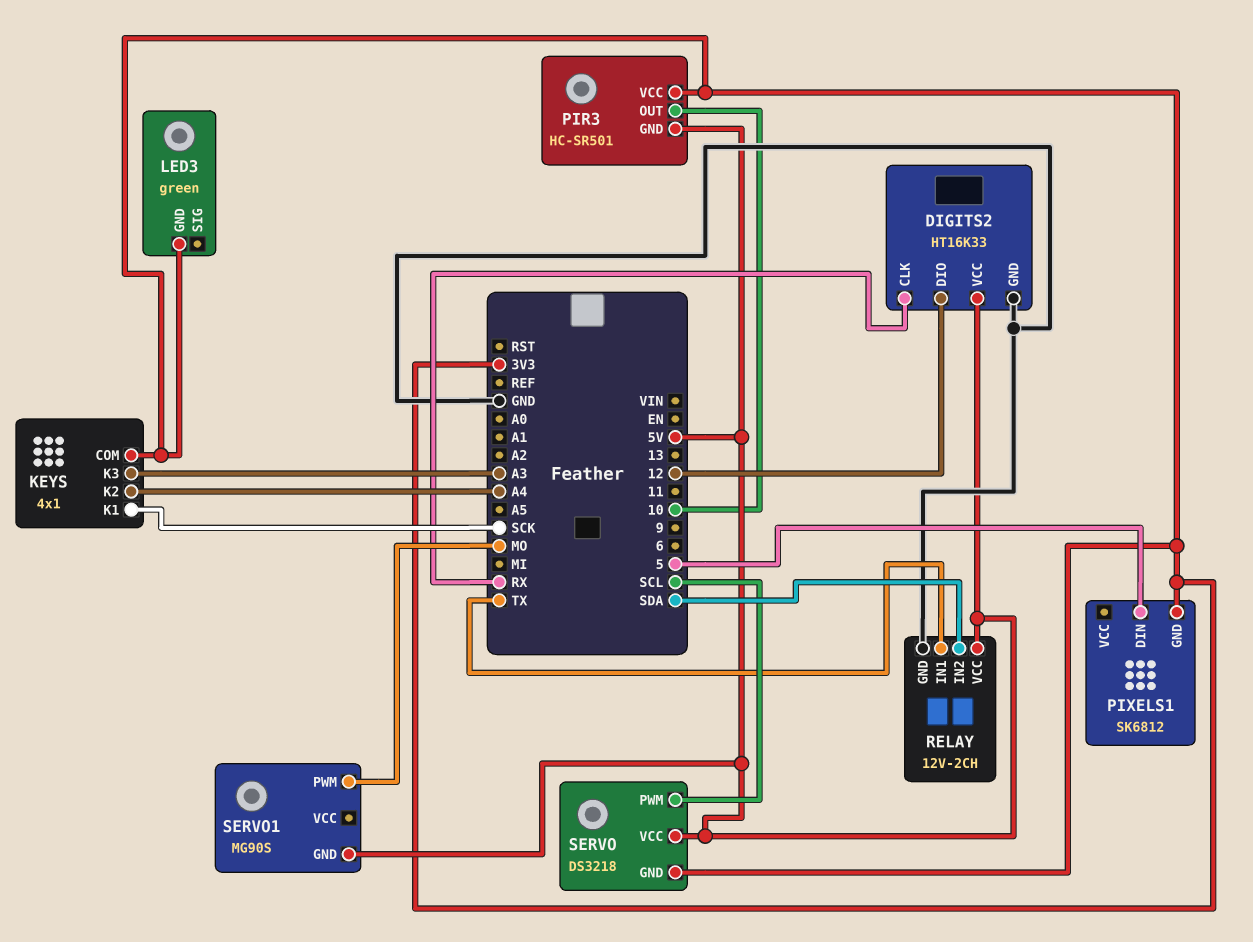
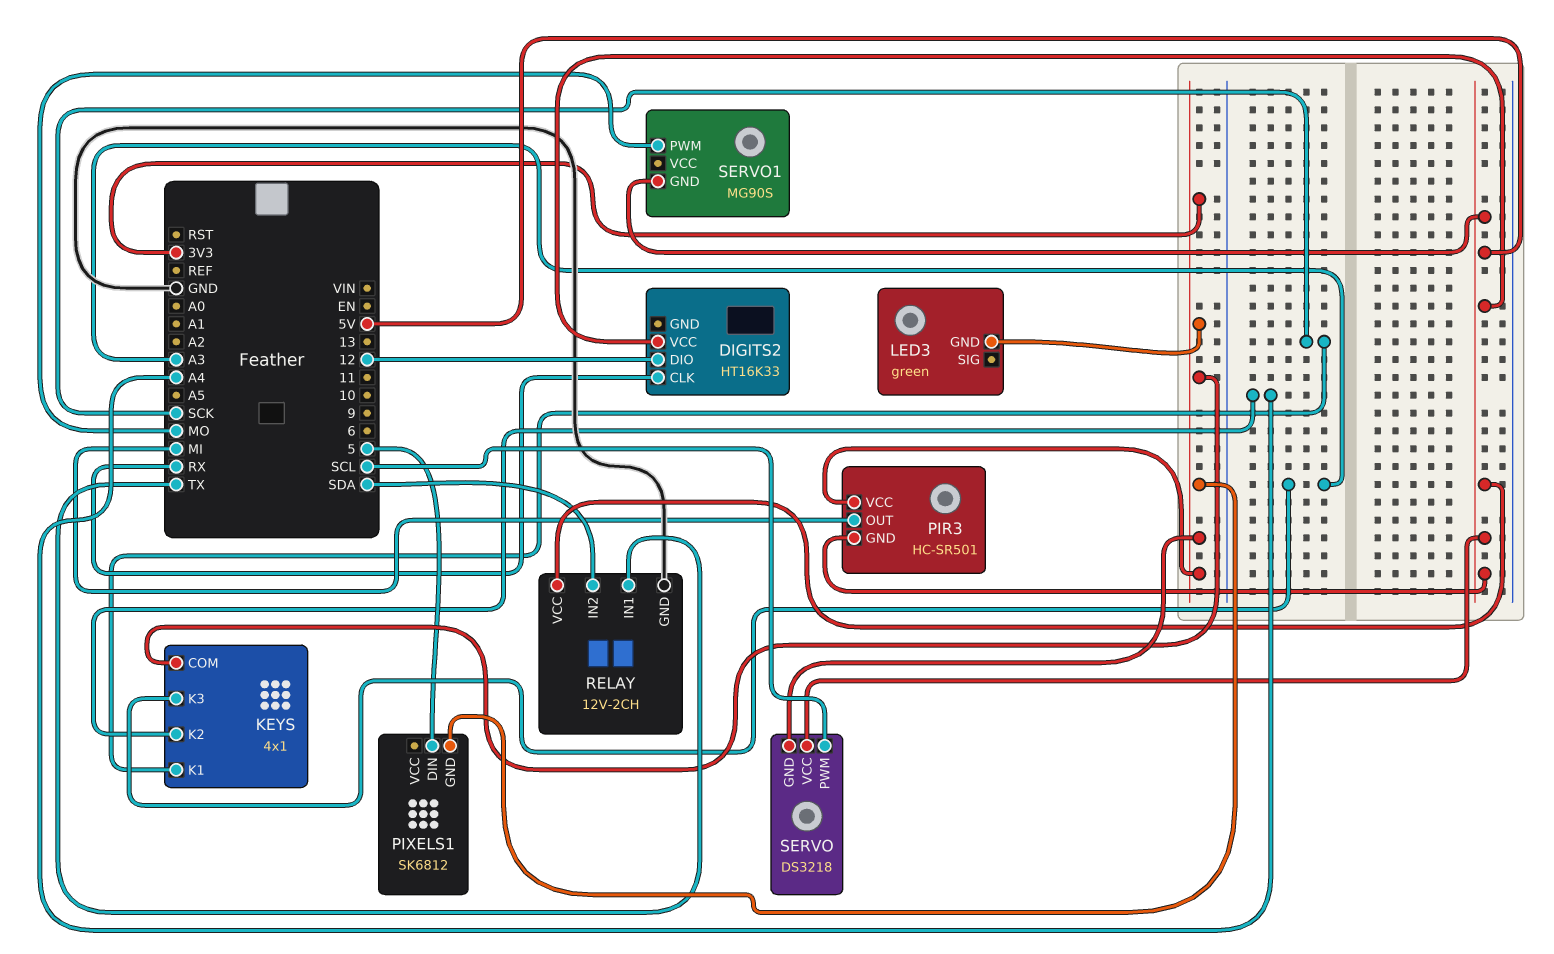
DIGITS2 pin GND: GND -> none
PIR3 pin OUT: 10 -> MI

